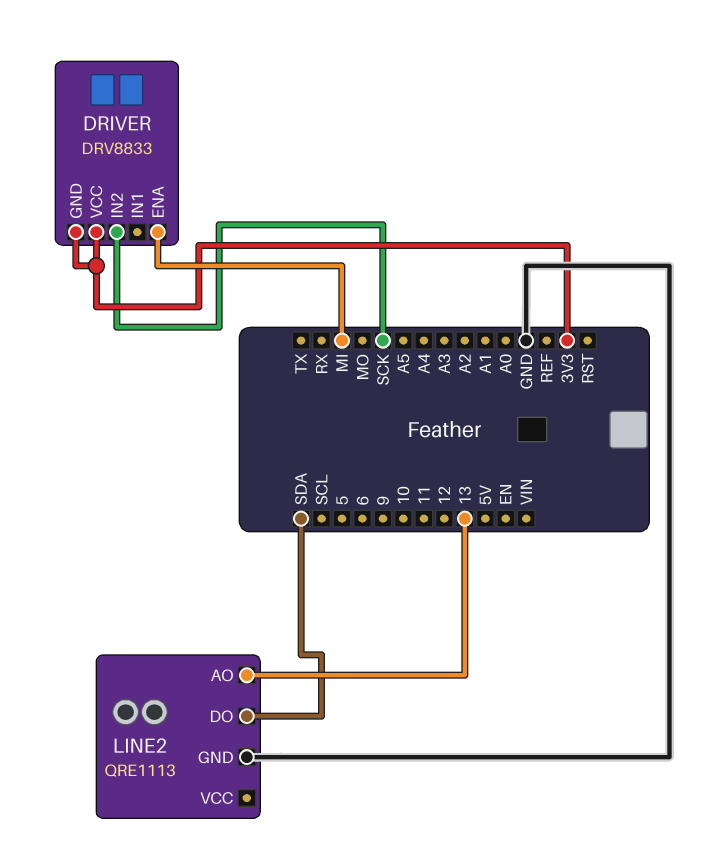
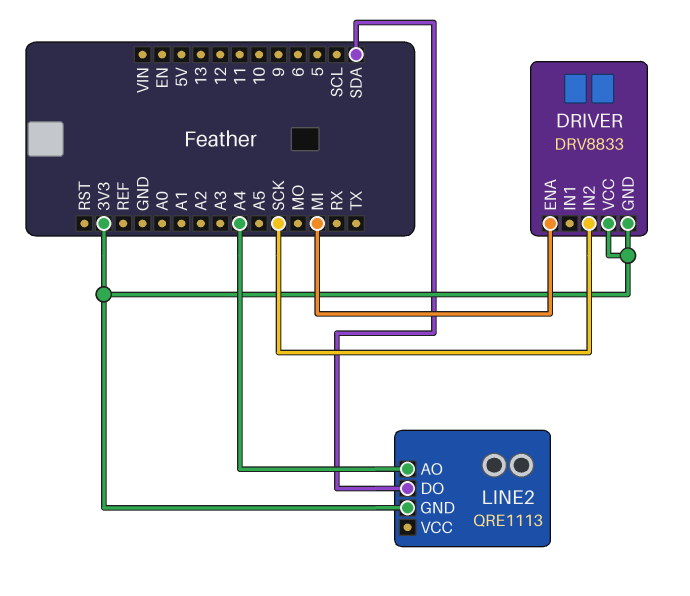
LINE2 pin AO: 13 -> A4
LINE2 pin GND: GND -> 3V3

